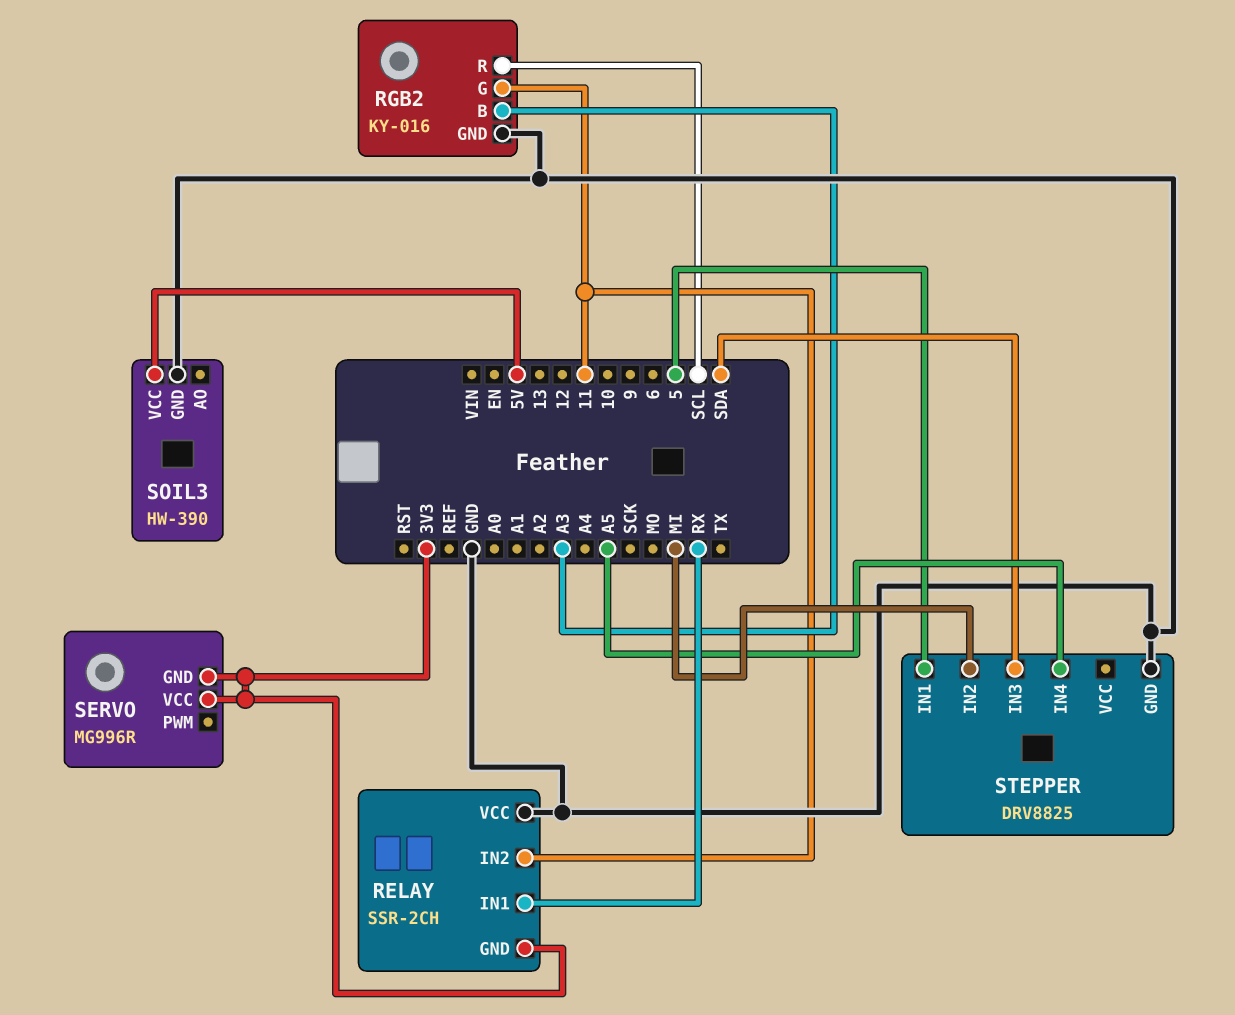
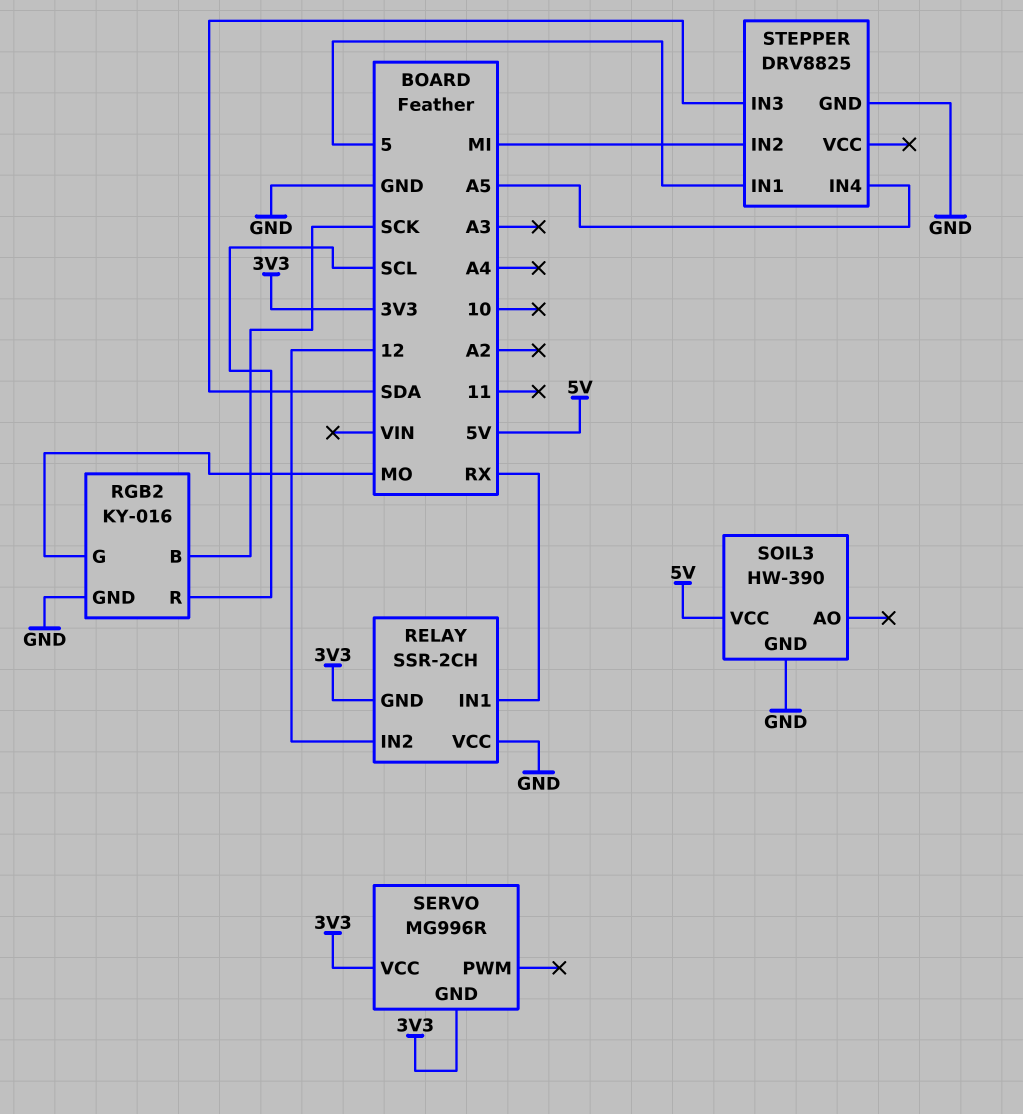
RELAY pin IN2: 11 -> 12
RGB2 pin B: A3 -> SCK
RGB2 pin G: 11 -> MO

